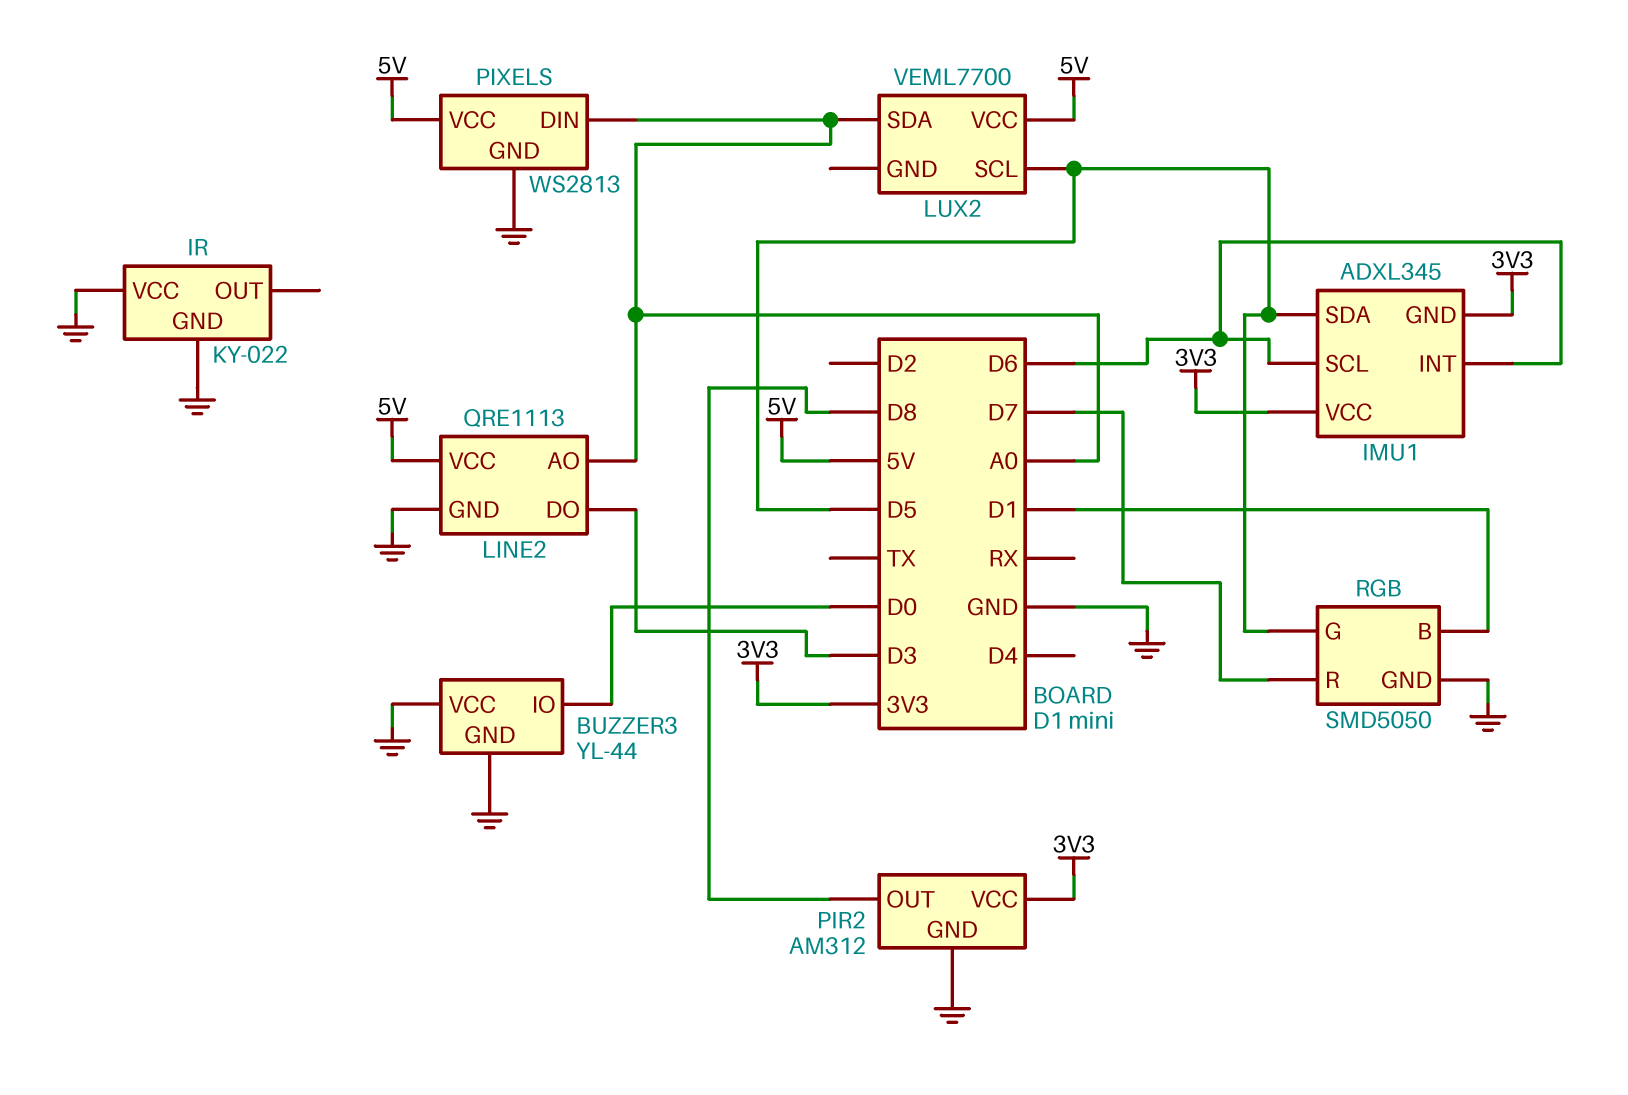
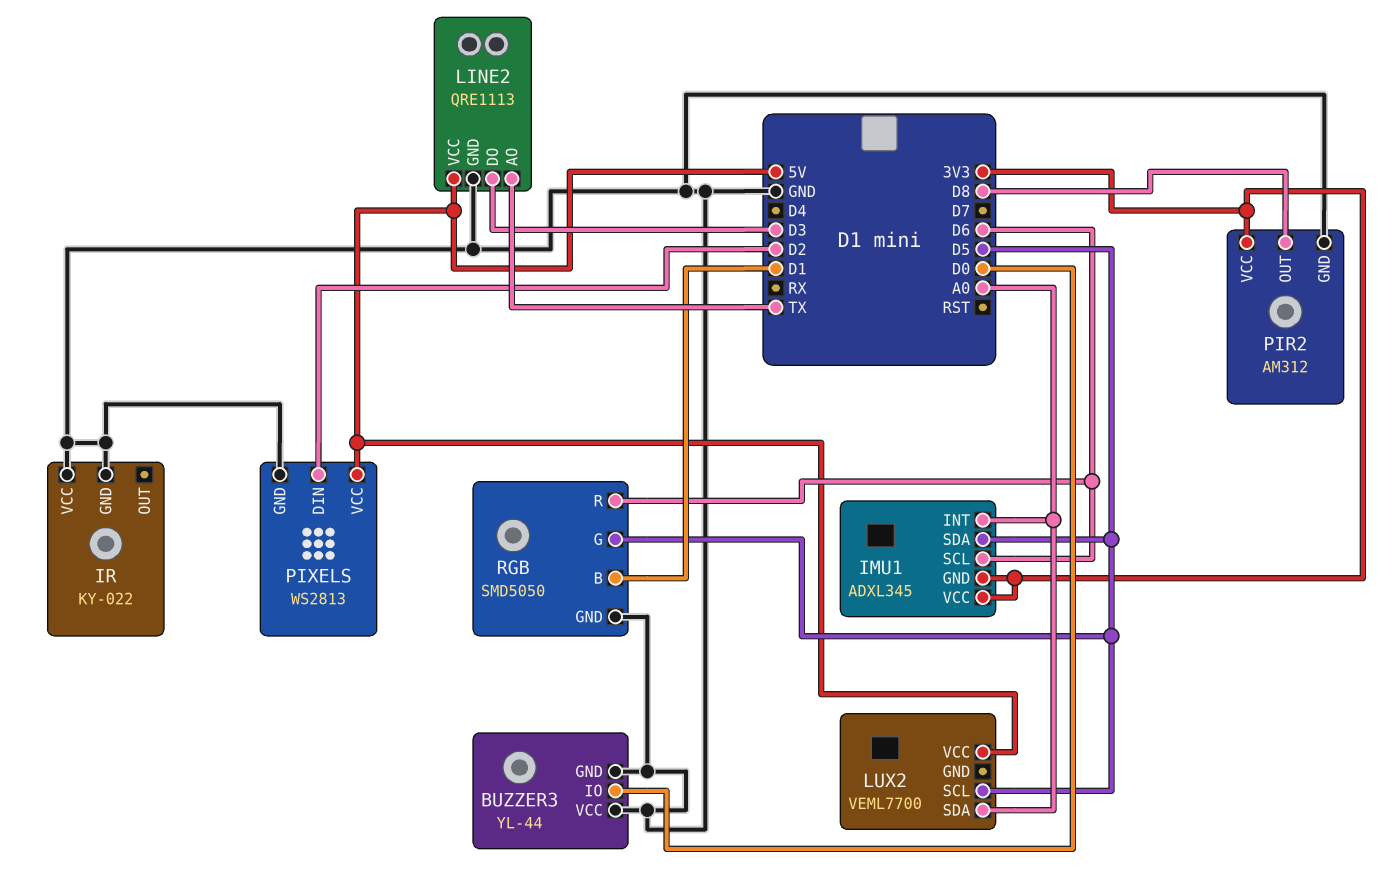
IMU1 pin INT: D6 -> A0
LINE2 pin AO: A0 -> TX
PIXELS pin DIN: A0 -> D2
RGB pin R: D7 -> D6

